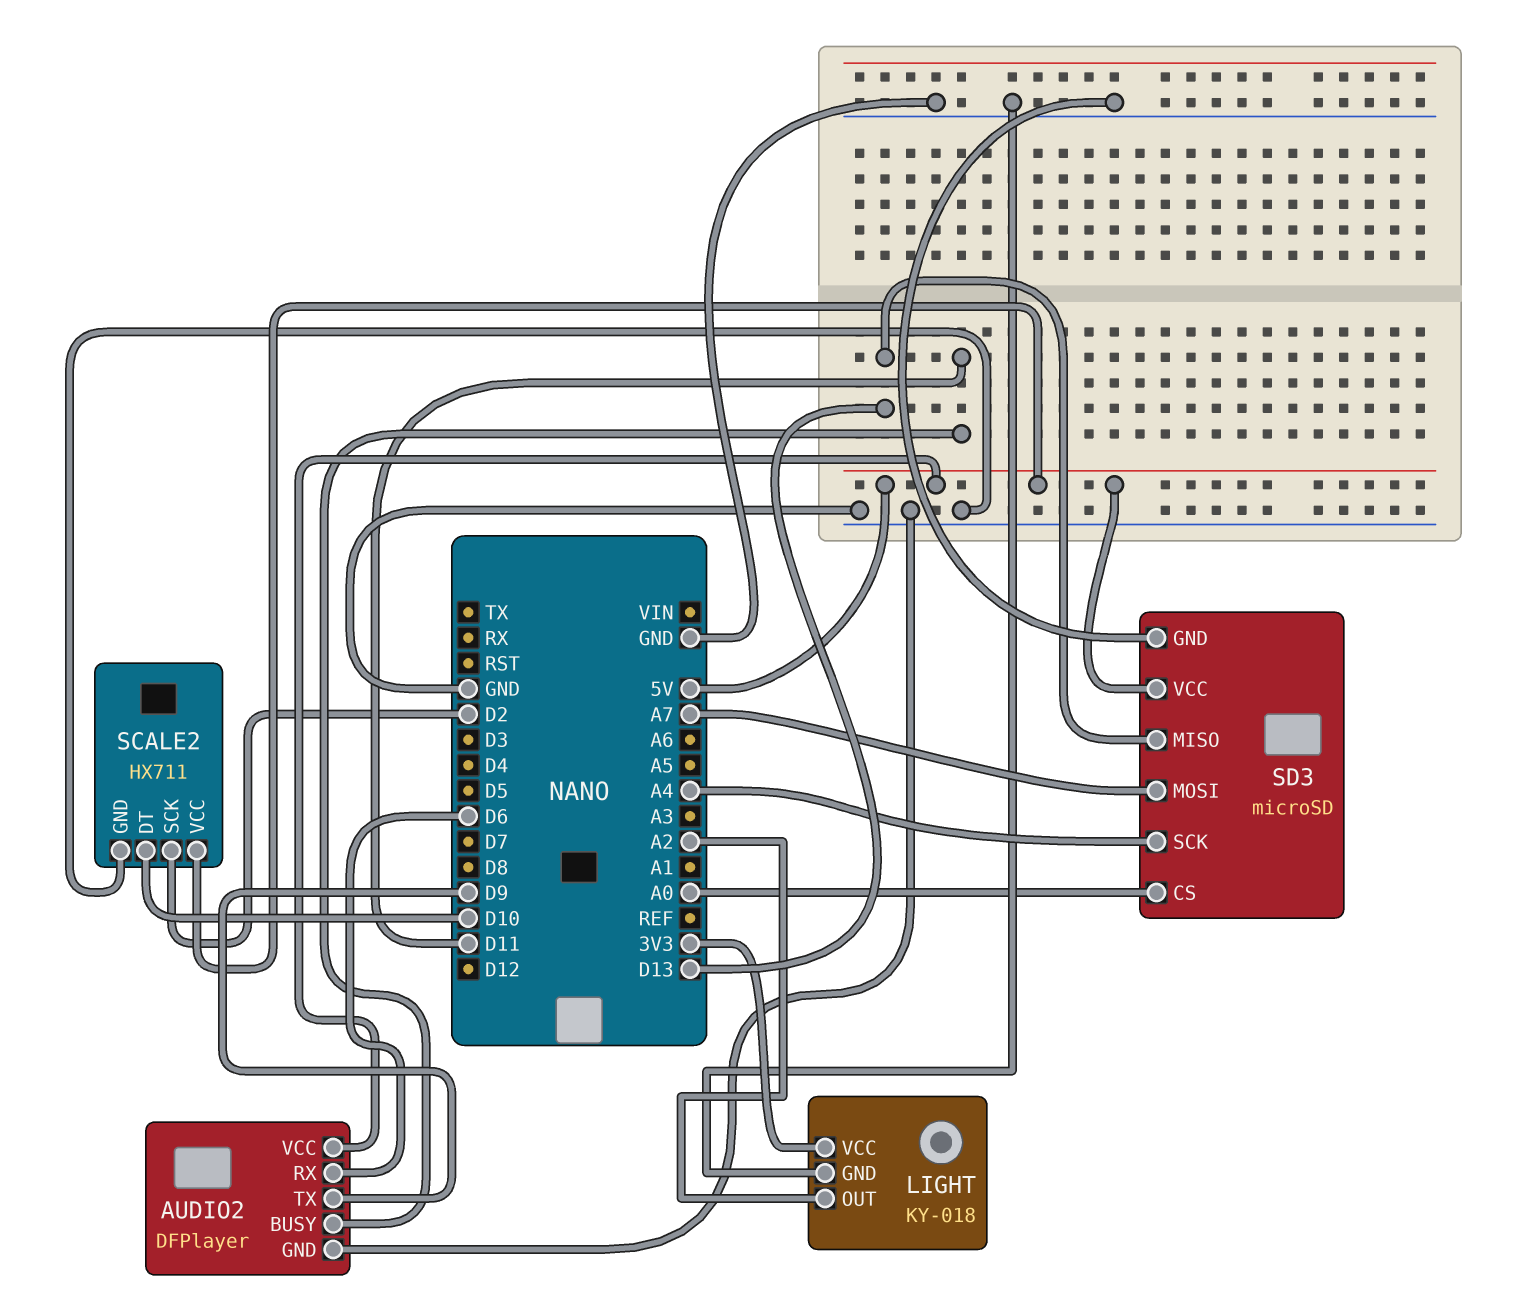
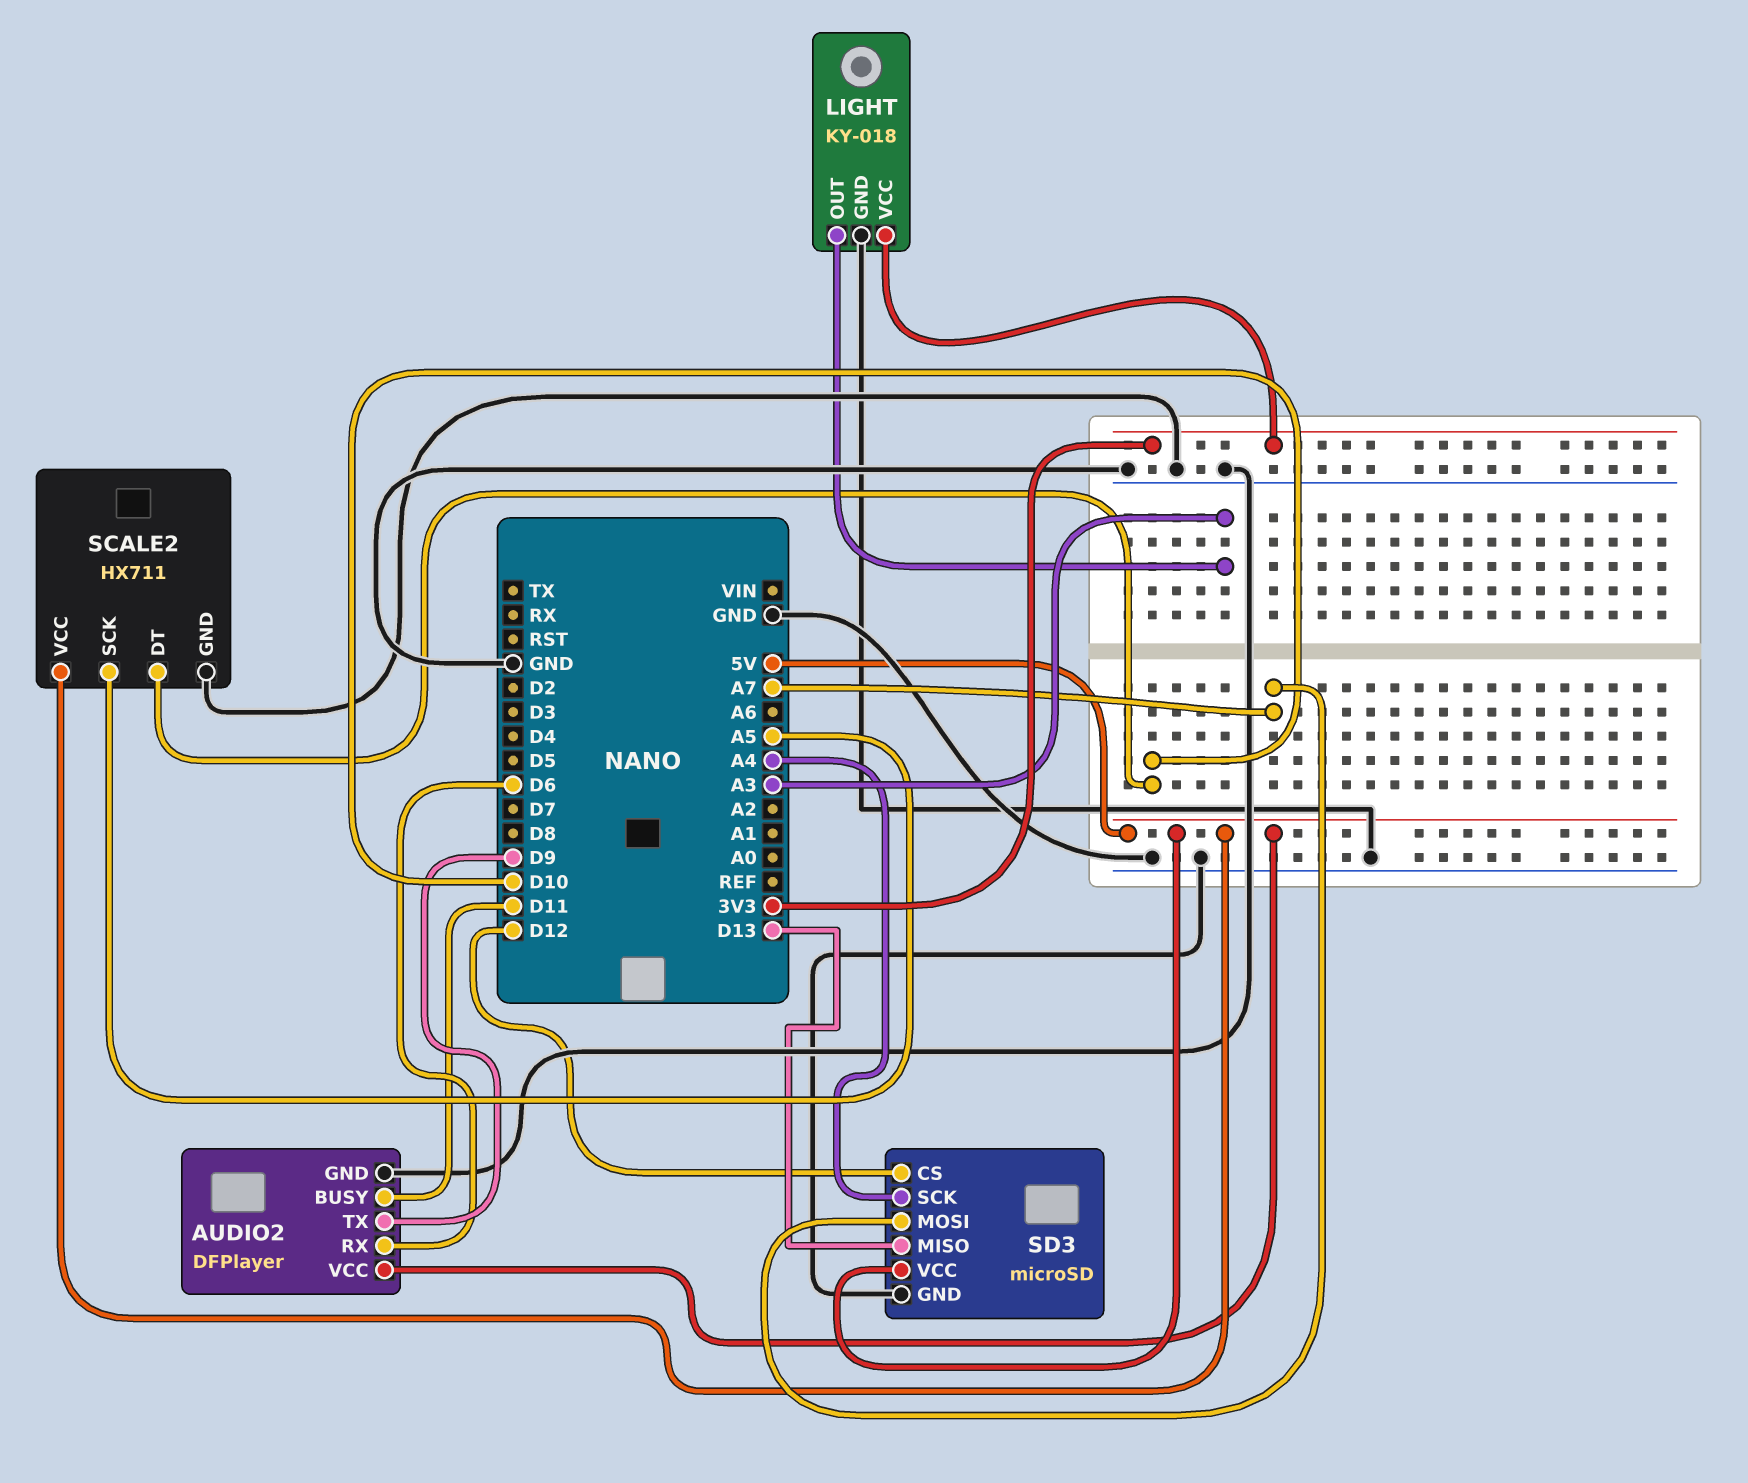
LIGHT pin OUT: A2 -> A3
SCALE2 pin SCK: D2 -> A5
SD3 pin CS: A0 -> D12

